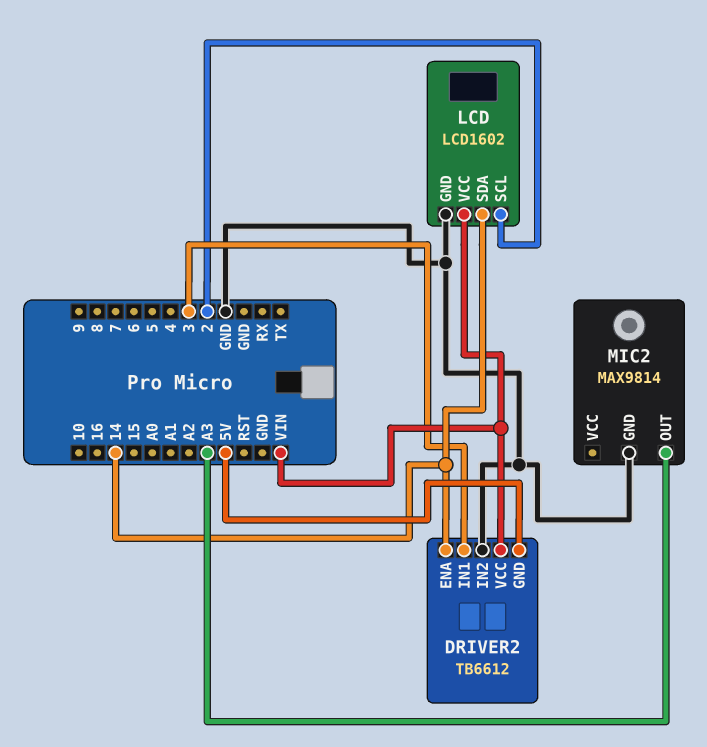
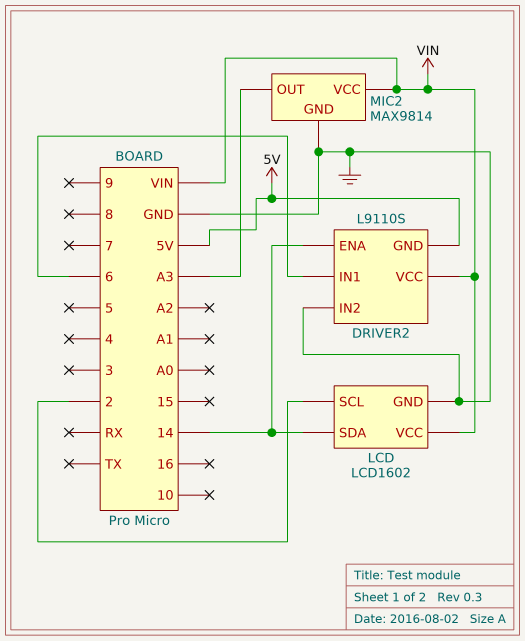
DRIVER2: TB6612 -> L9110S
DRIVER2 pin IN1: 3 -> 6
MIC2 pin VCC: none -> VIN

